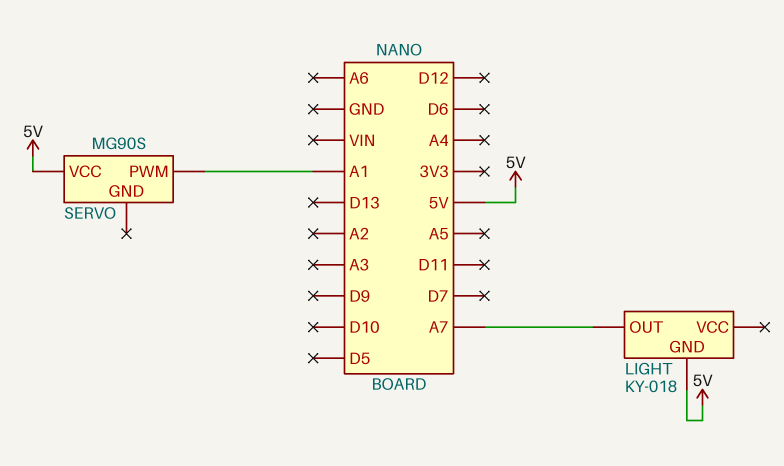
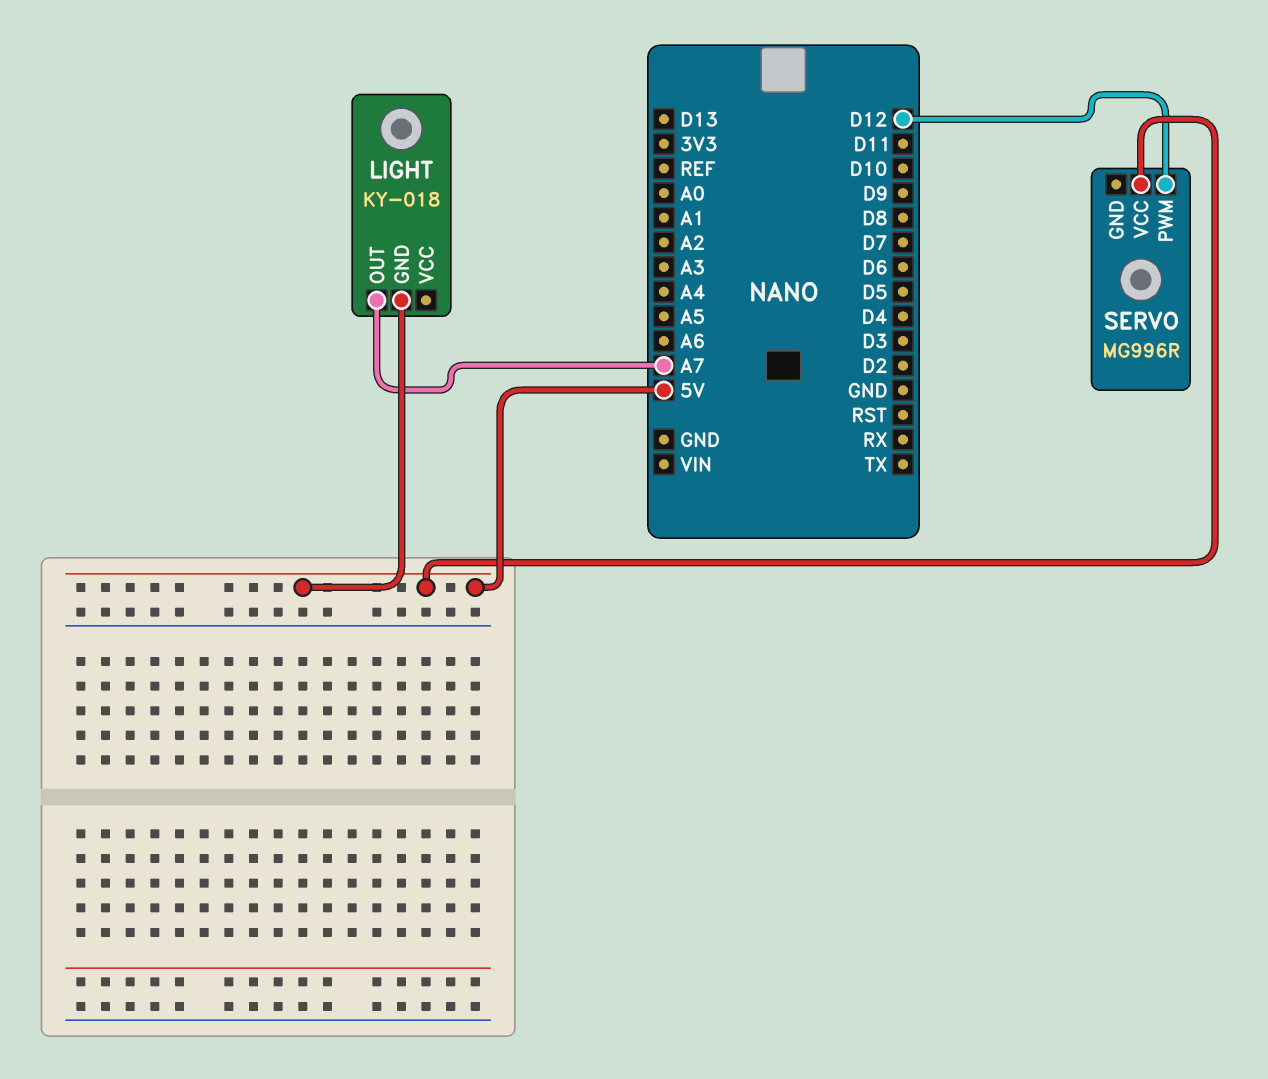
SERVO: MG90S -> MG996R
SERVO pin PWM: A1 -> D12

